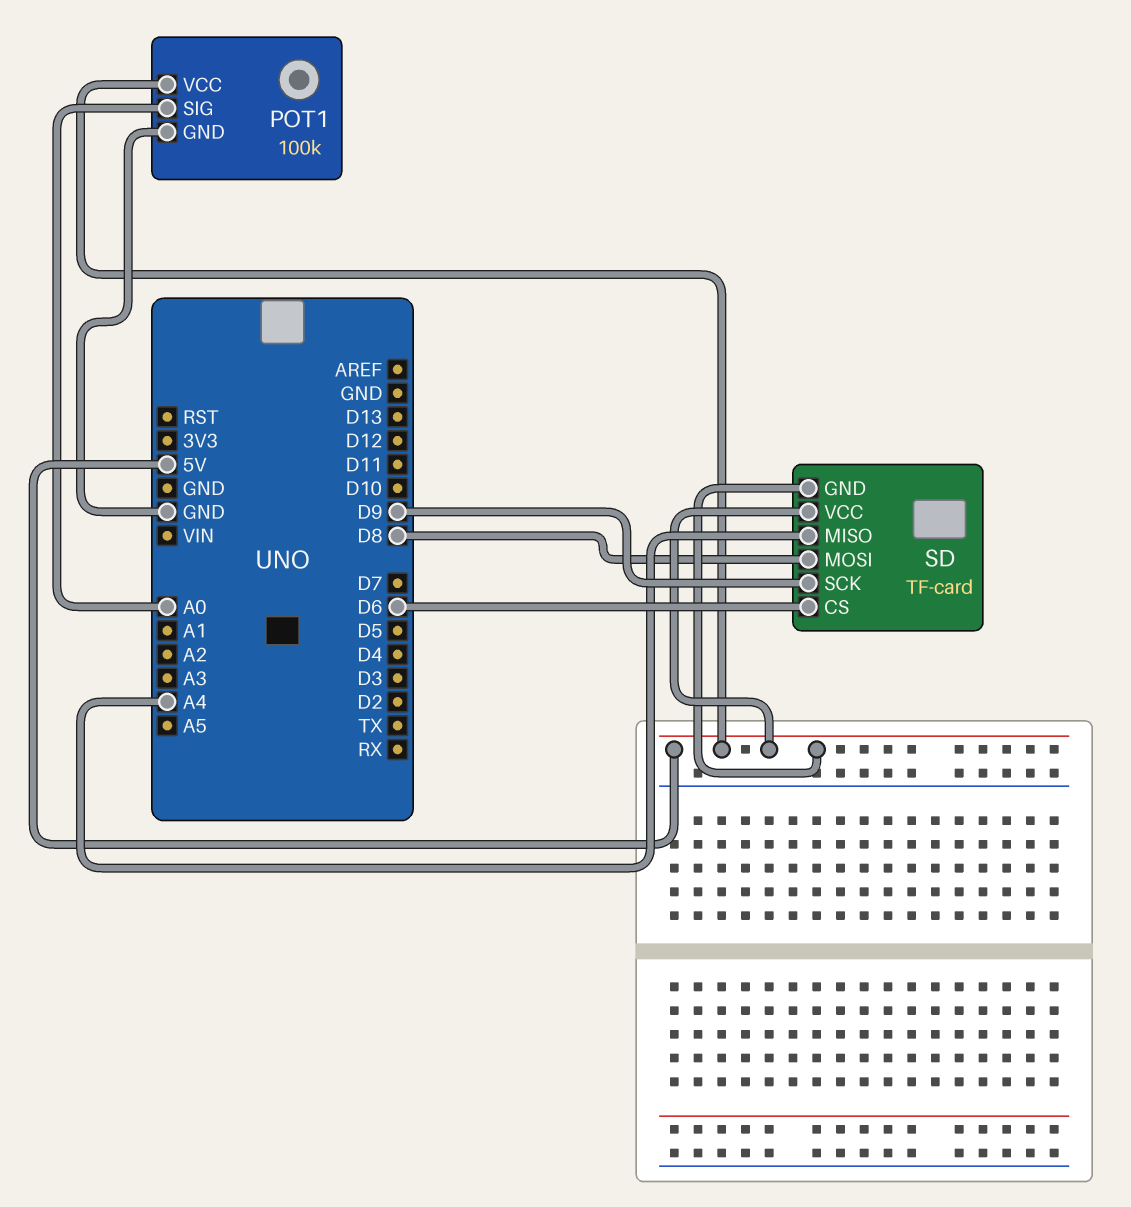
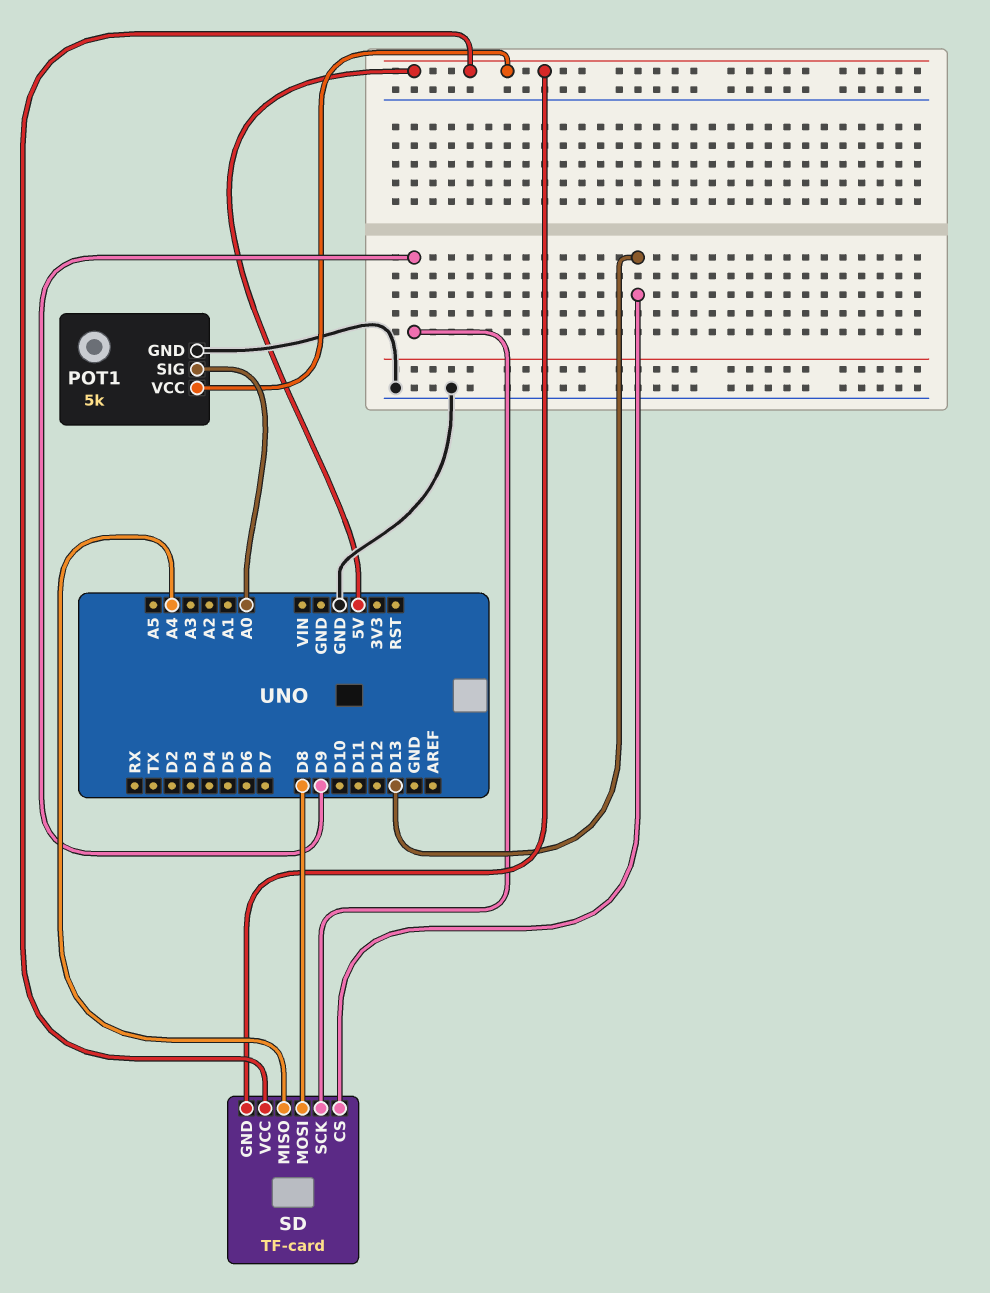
POT1: 100k -> 5k
SD pin CS: D6 -> D13

